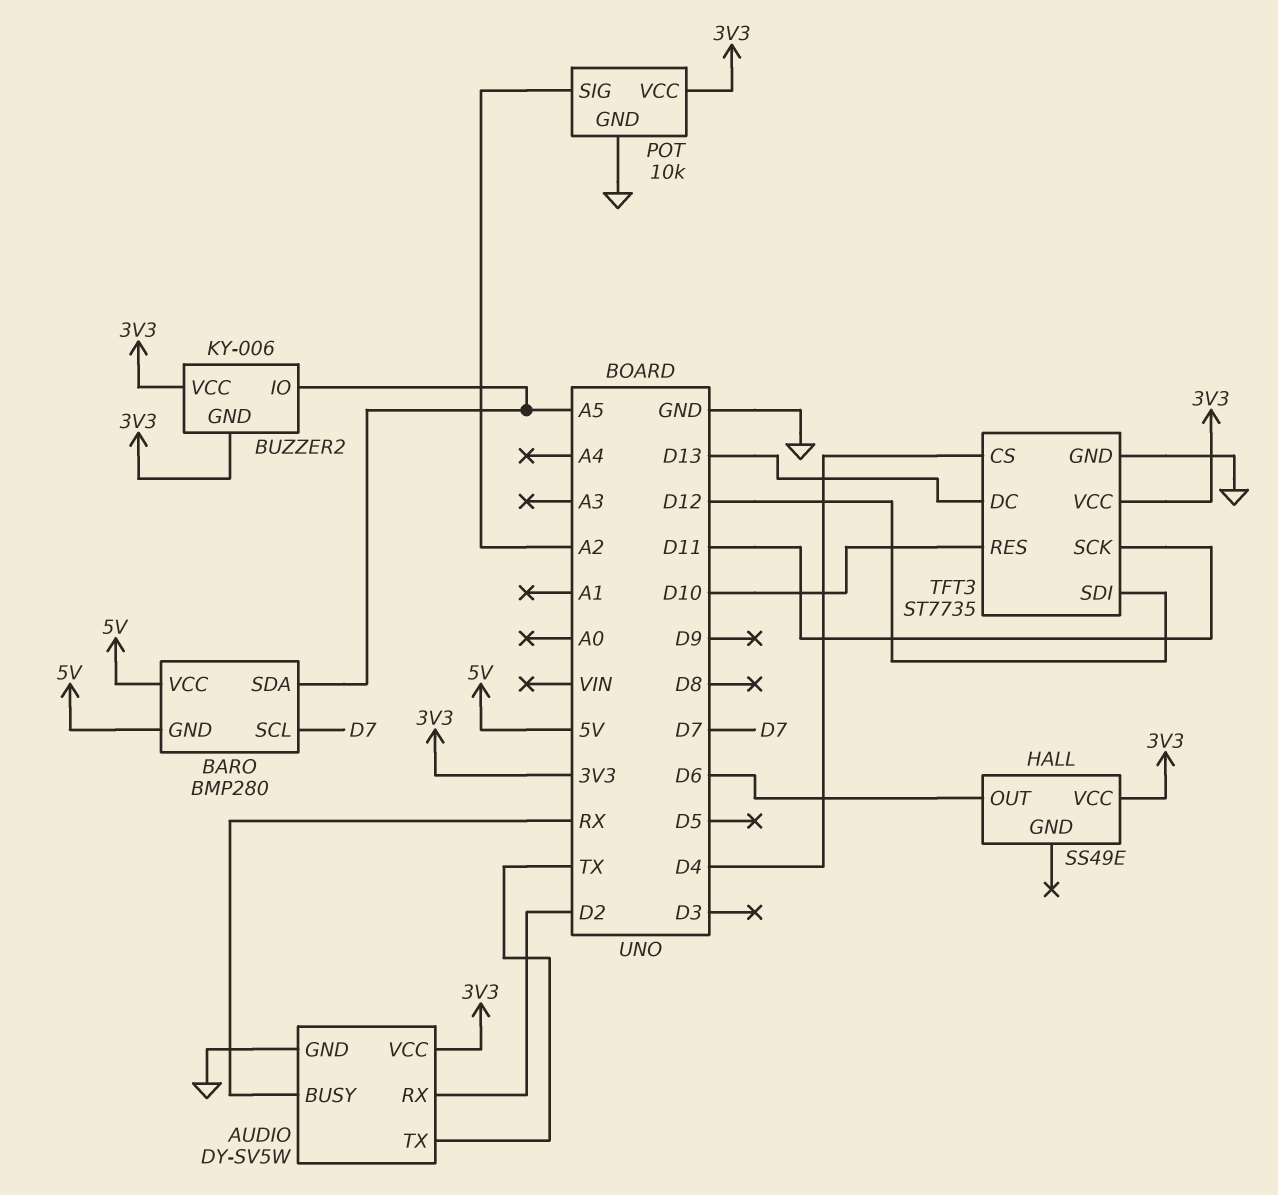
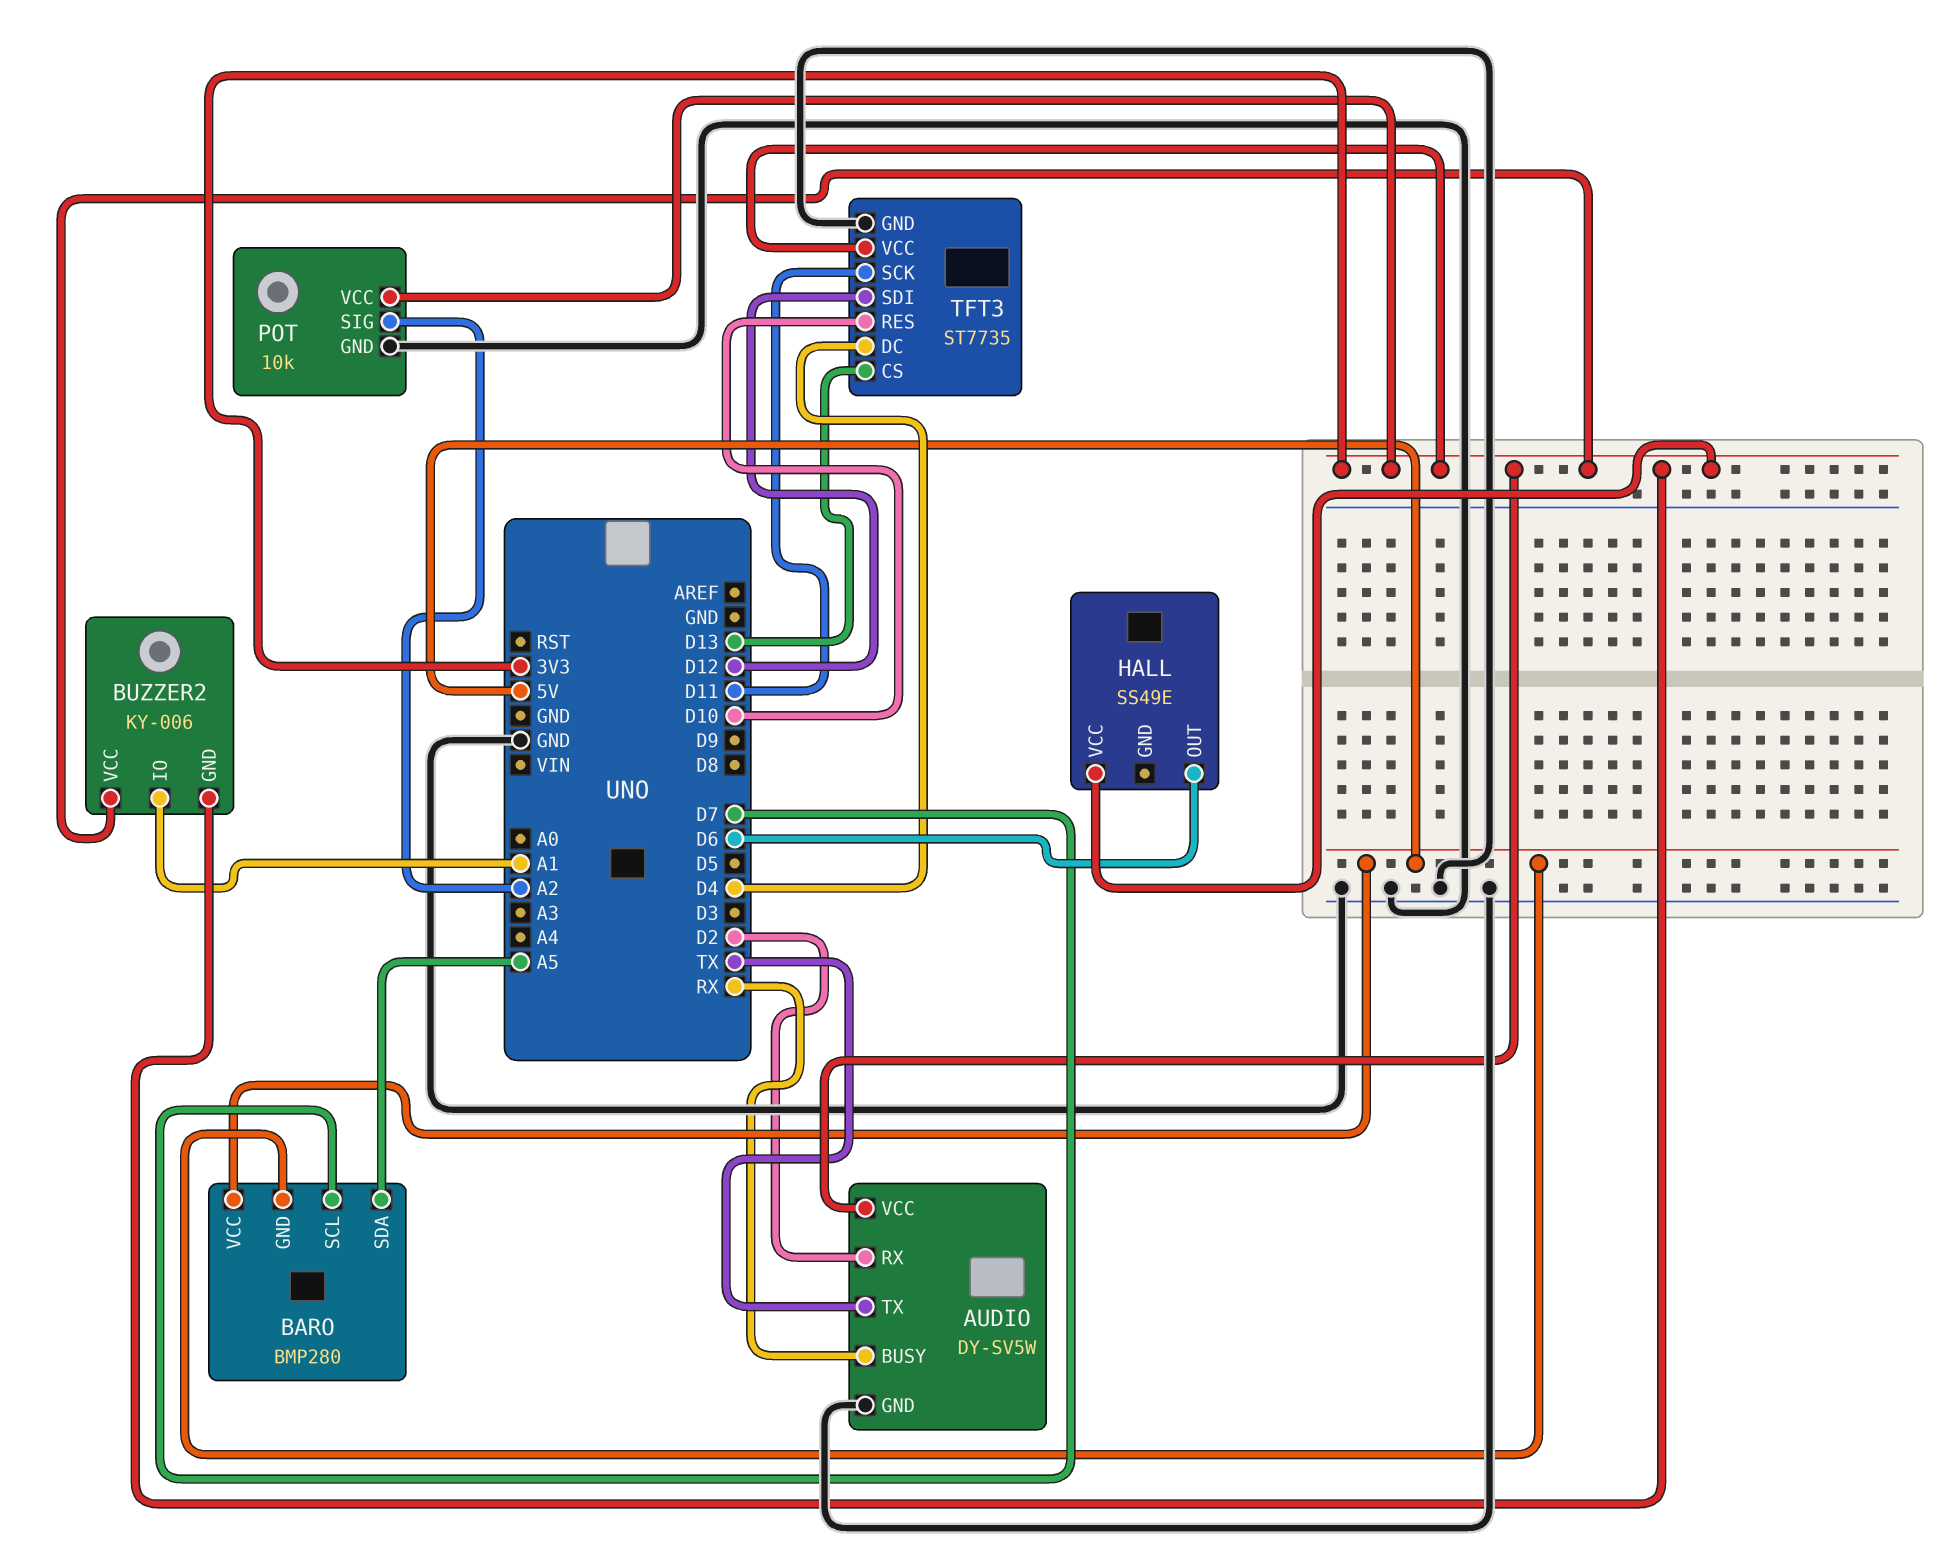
BUZZER2 pin IO: A5 -> A1
TFT3 pin CS: D4 -> D13
TFT3 pin DC: D13 -> D4

